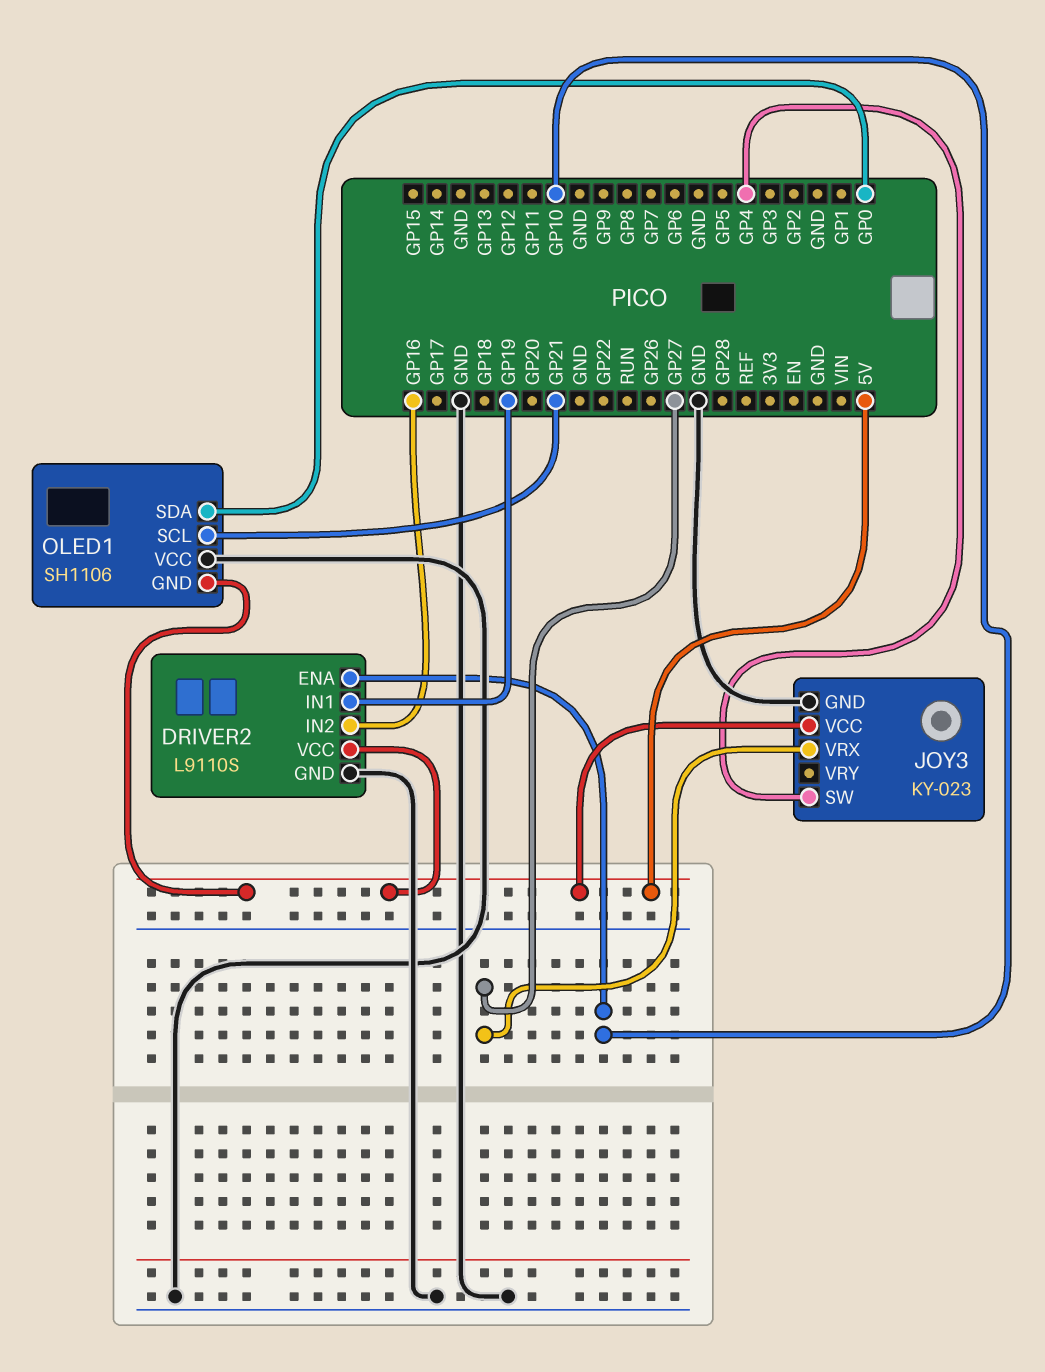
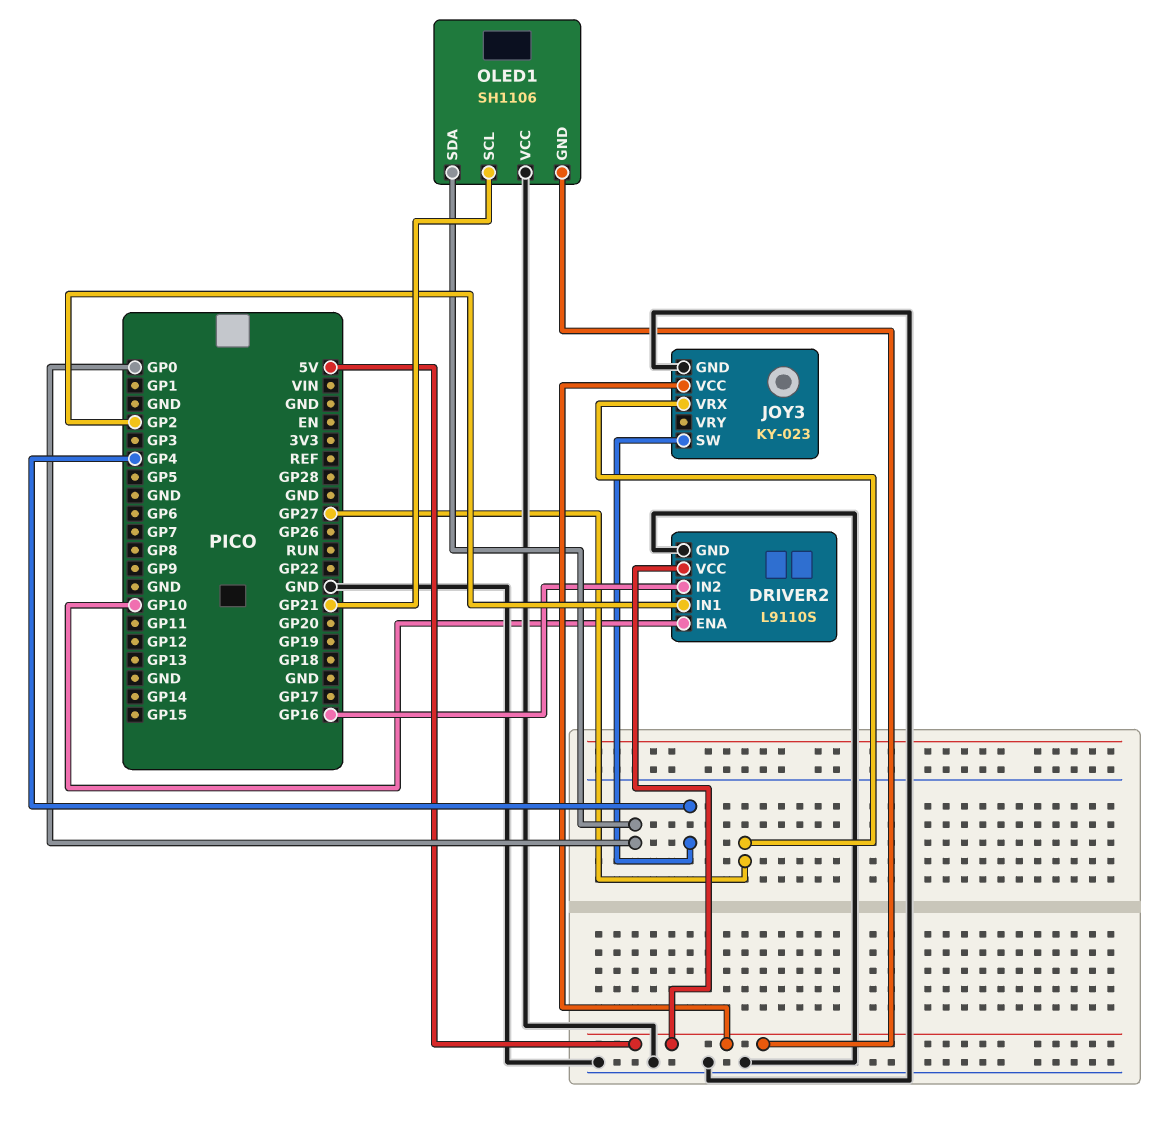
DRIVER2 pin IN1: GP19 -> GP2

